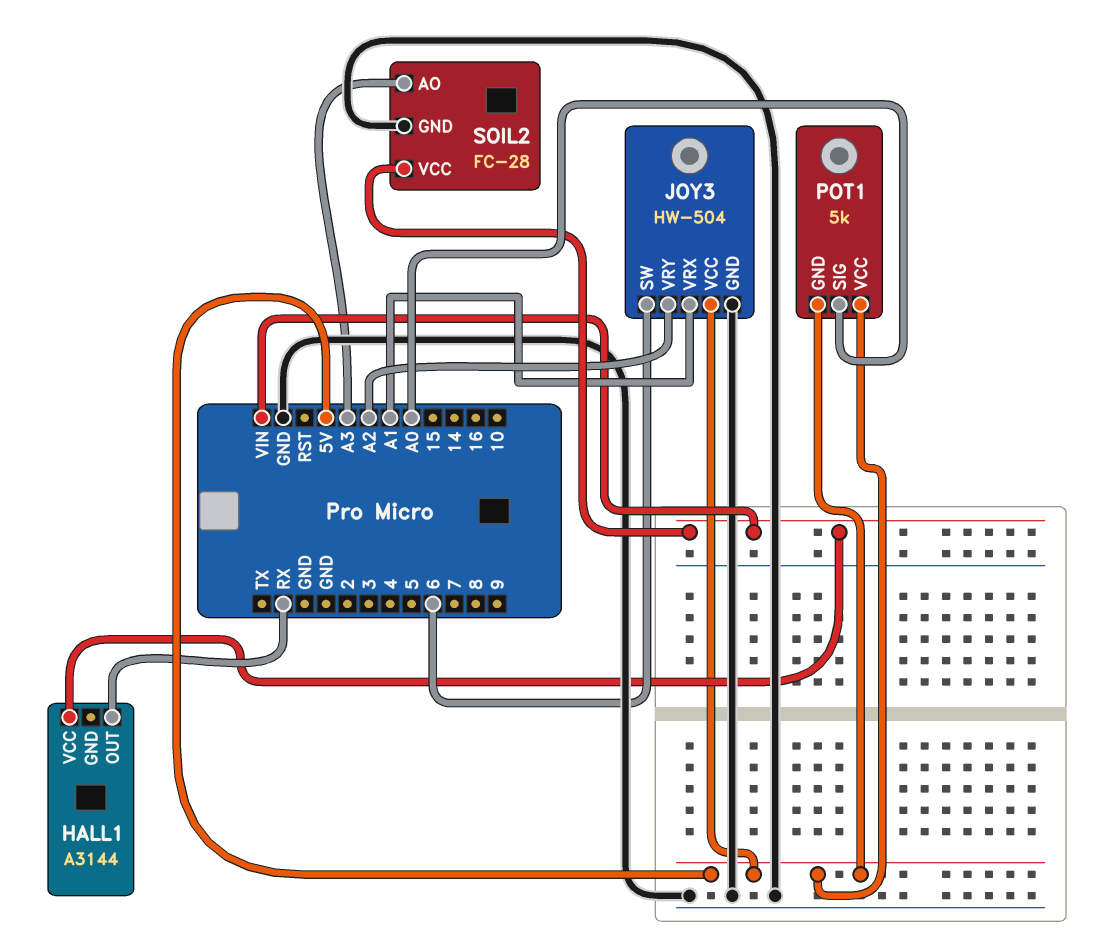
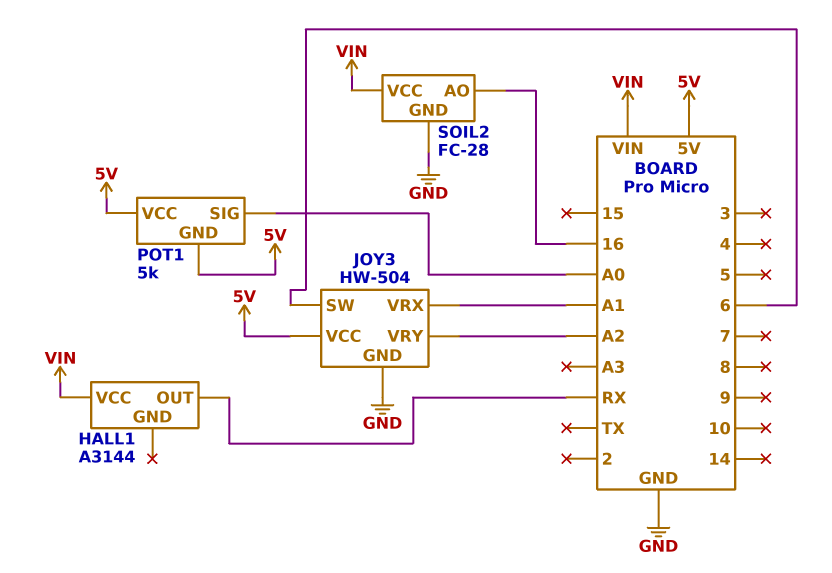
SOIL2 pin AO: A3 -> 16

